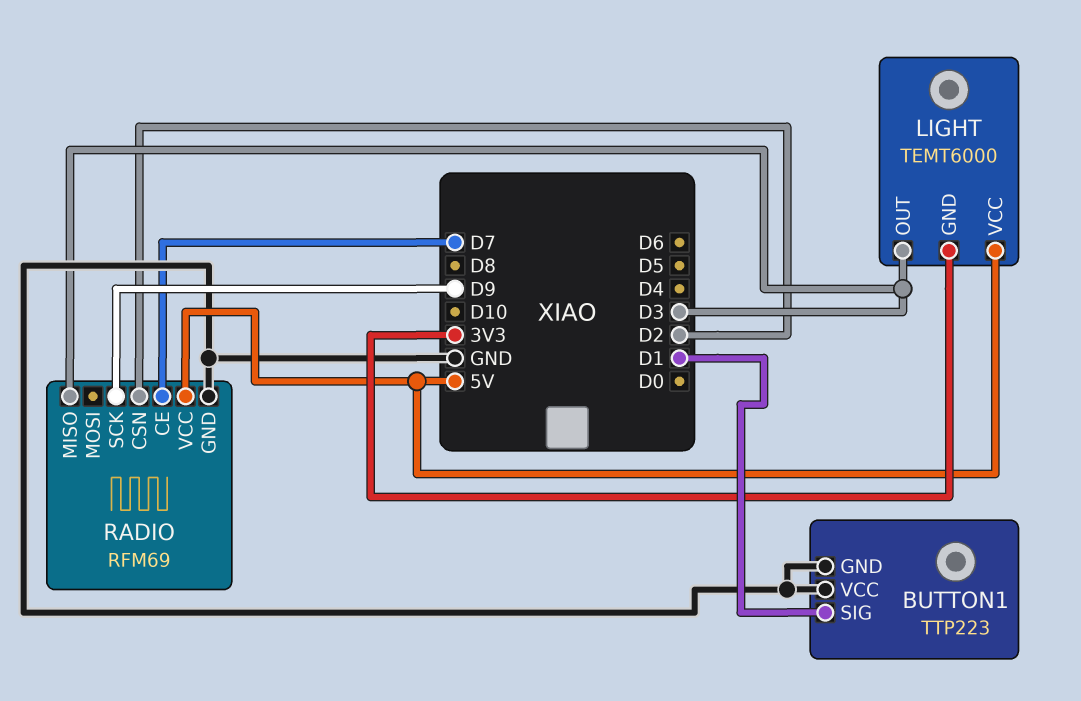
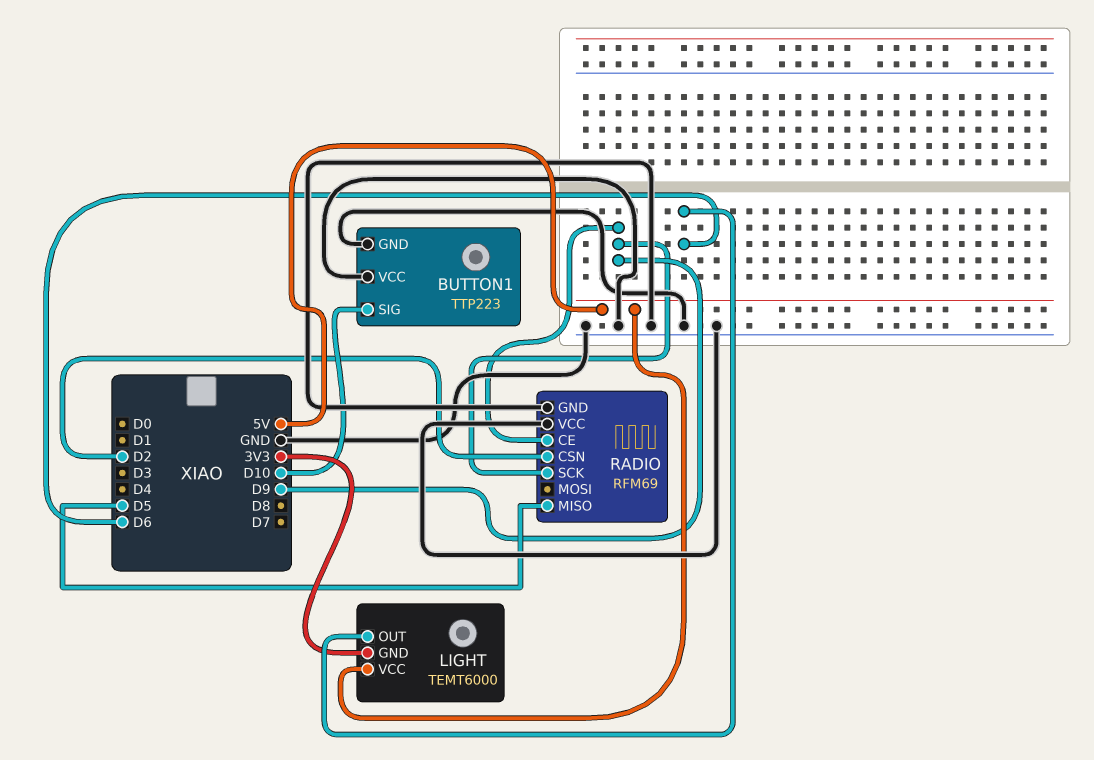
BUTTON1 pin SIG: D1 -> D10
LIGHT pin OUT: D3 -> D6
RADIO pin CE: D7 -> D9
RADIO pin MISO: D3 -> D5
RADIO pin VCC: 5V -> GND

